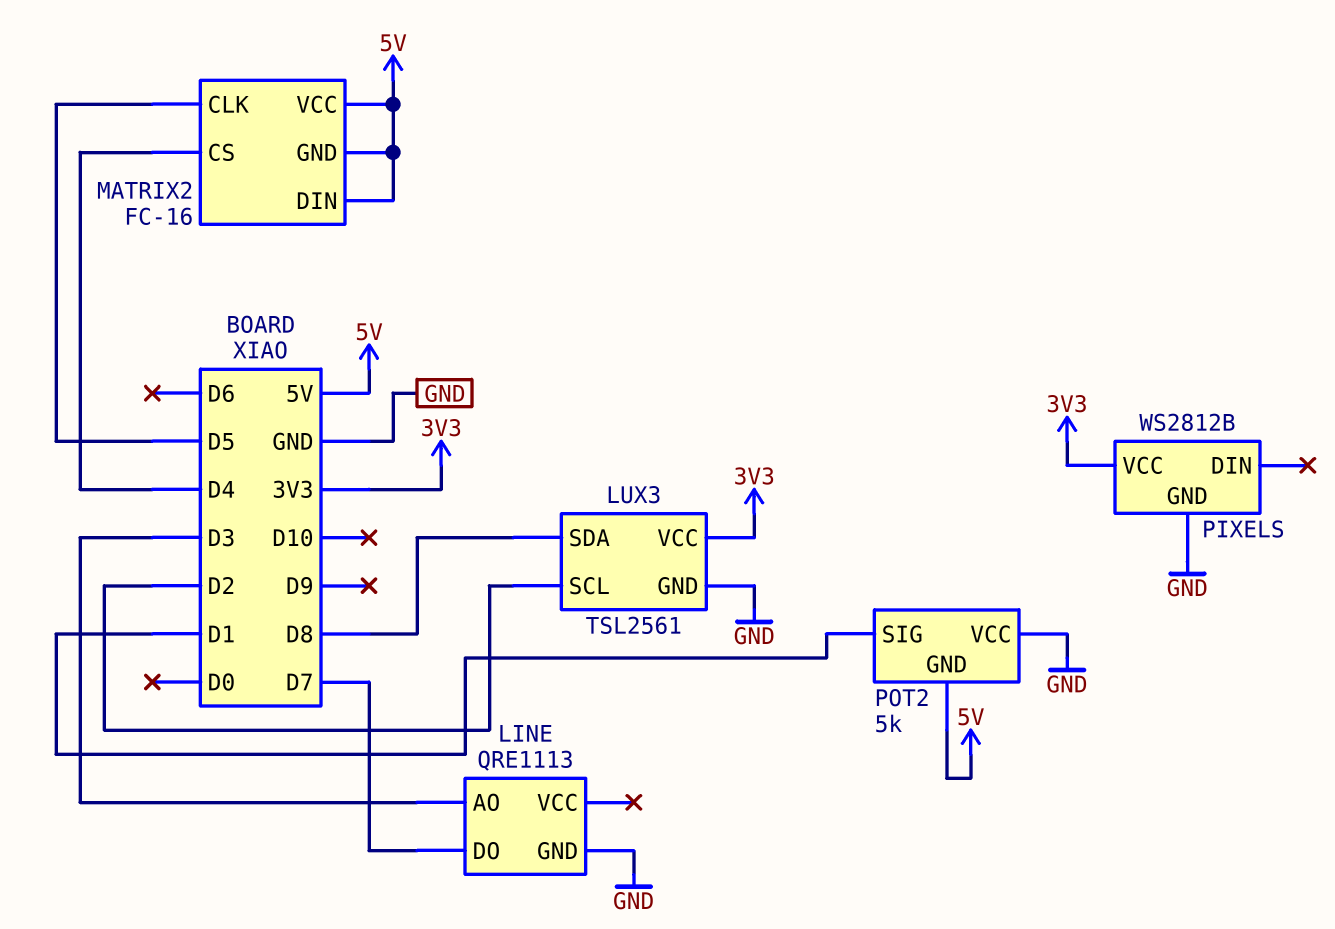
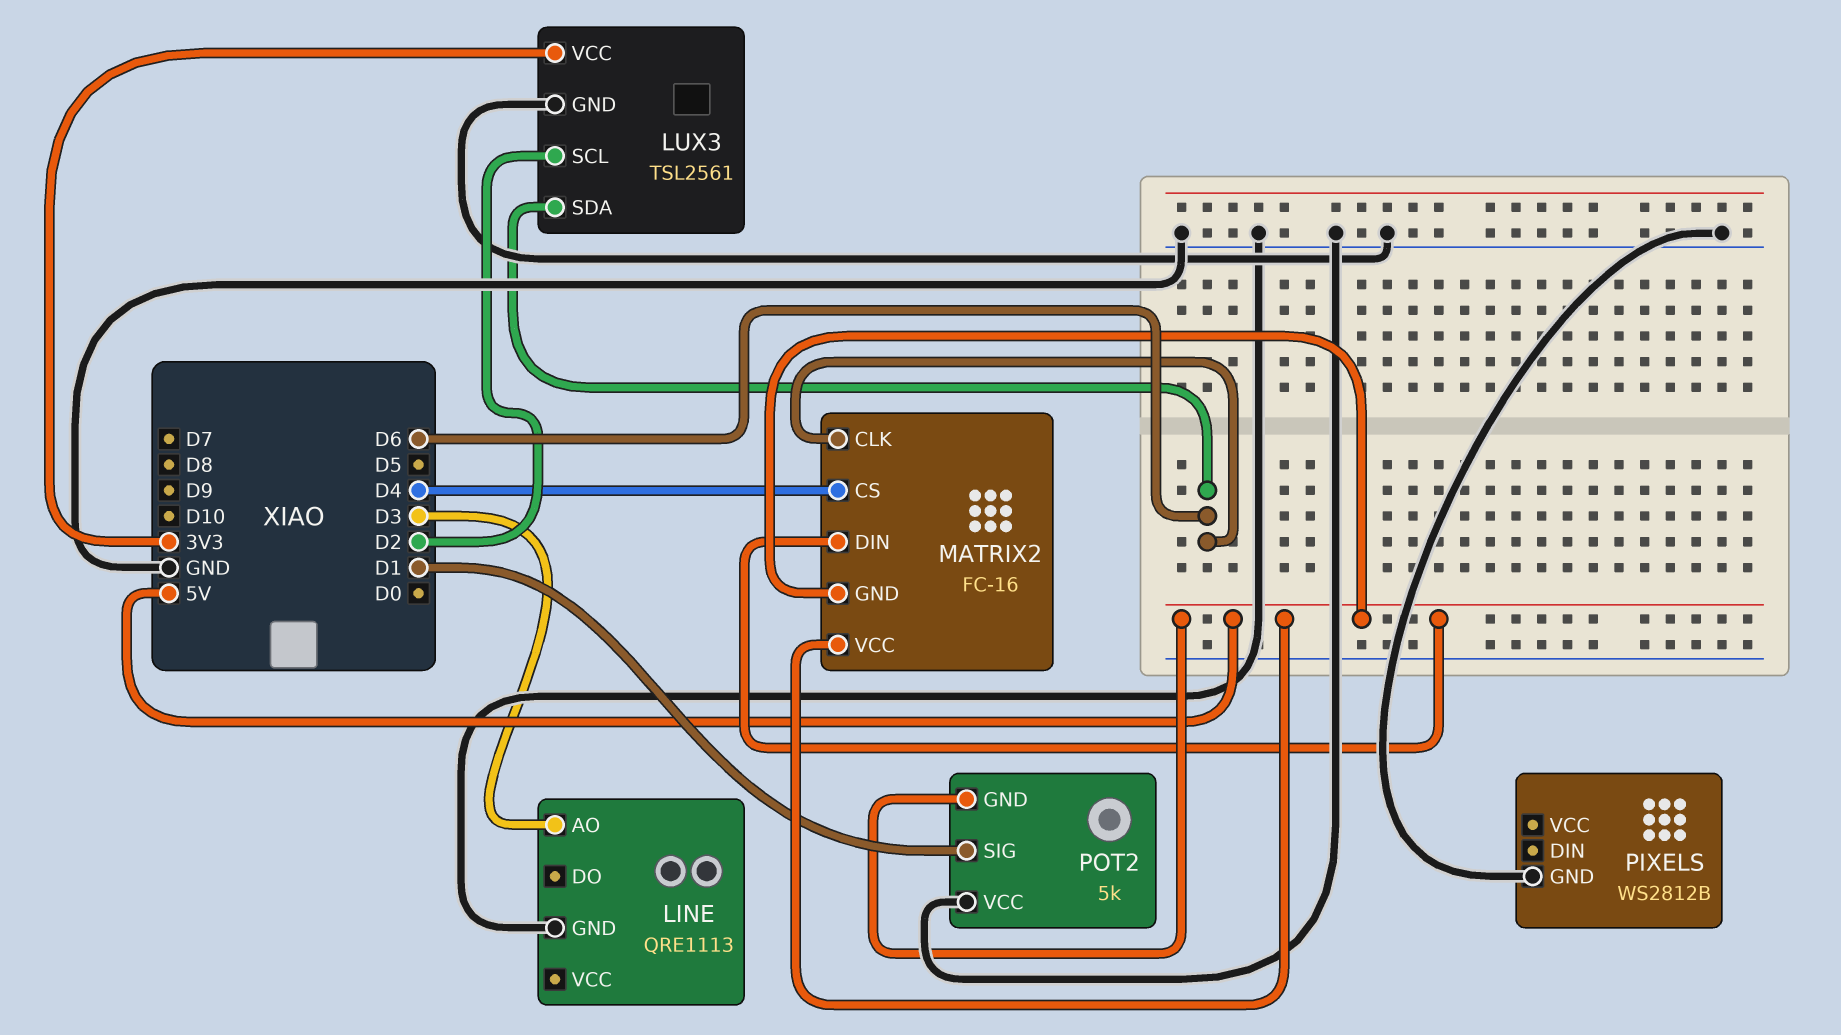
LINE pin DO: D7 -> none
LUX3 pin SDA: D8 -> D6
MATRIX2 pin CLK: D5 -> D6
PIXELS pin VCC: 3V3 -> none

